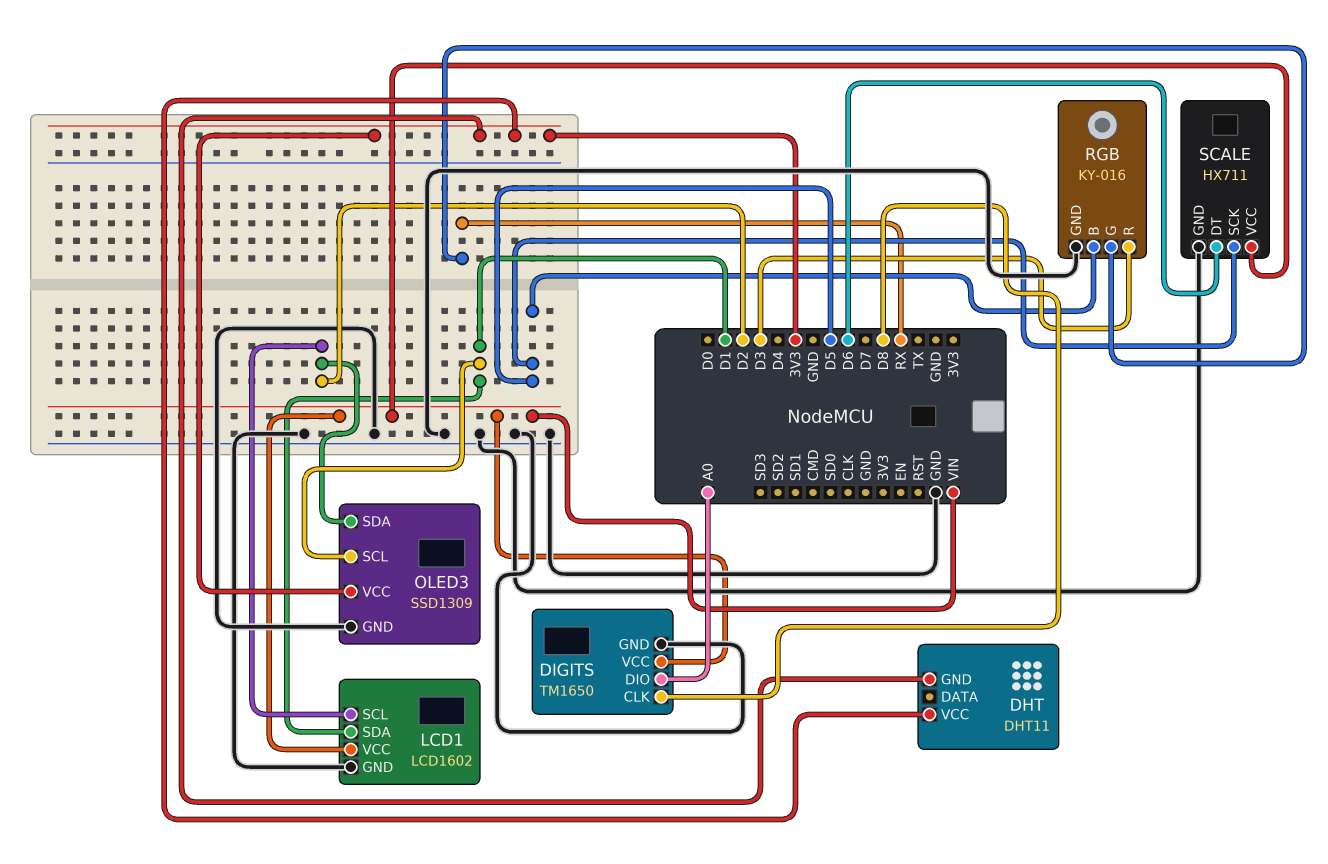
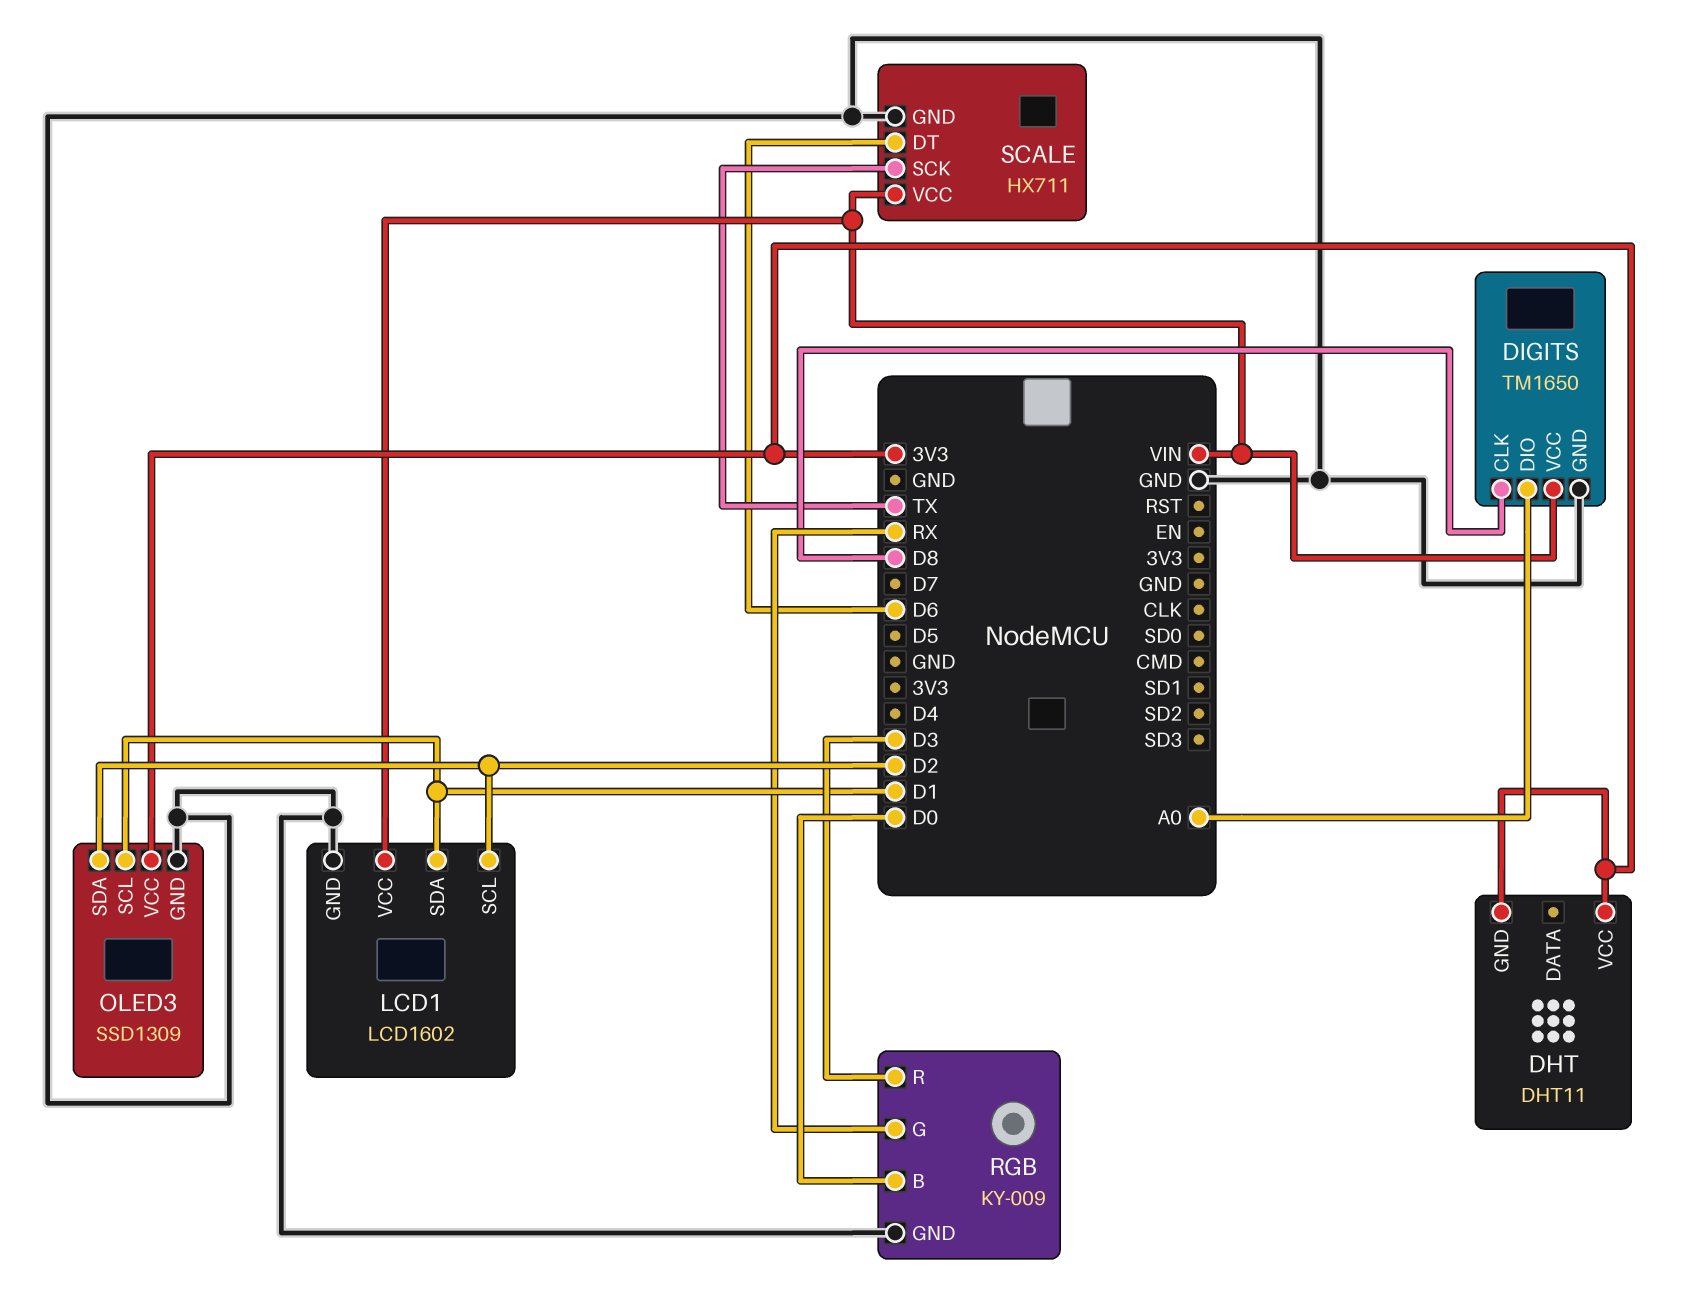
RGB: KY-016 -> KY-009
RGB pin B: D5 -> D0
SCALE pin SCK: D5 -> TX

